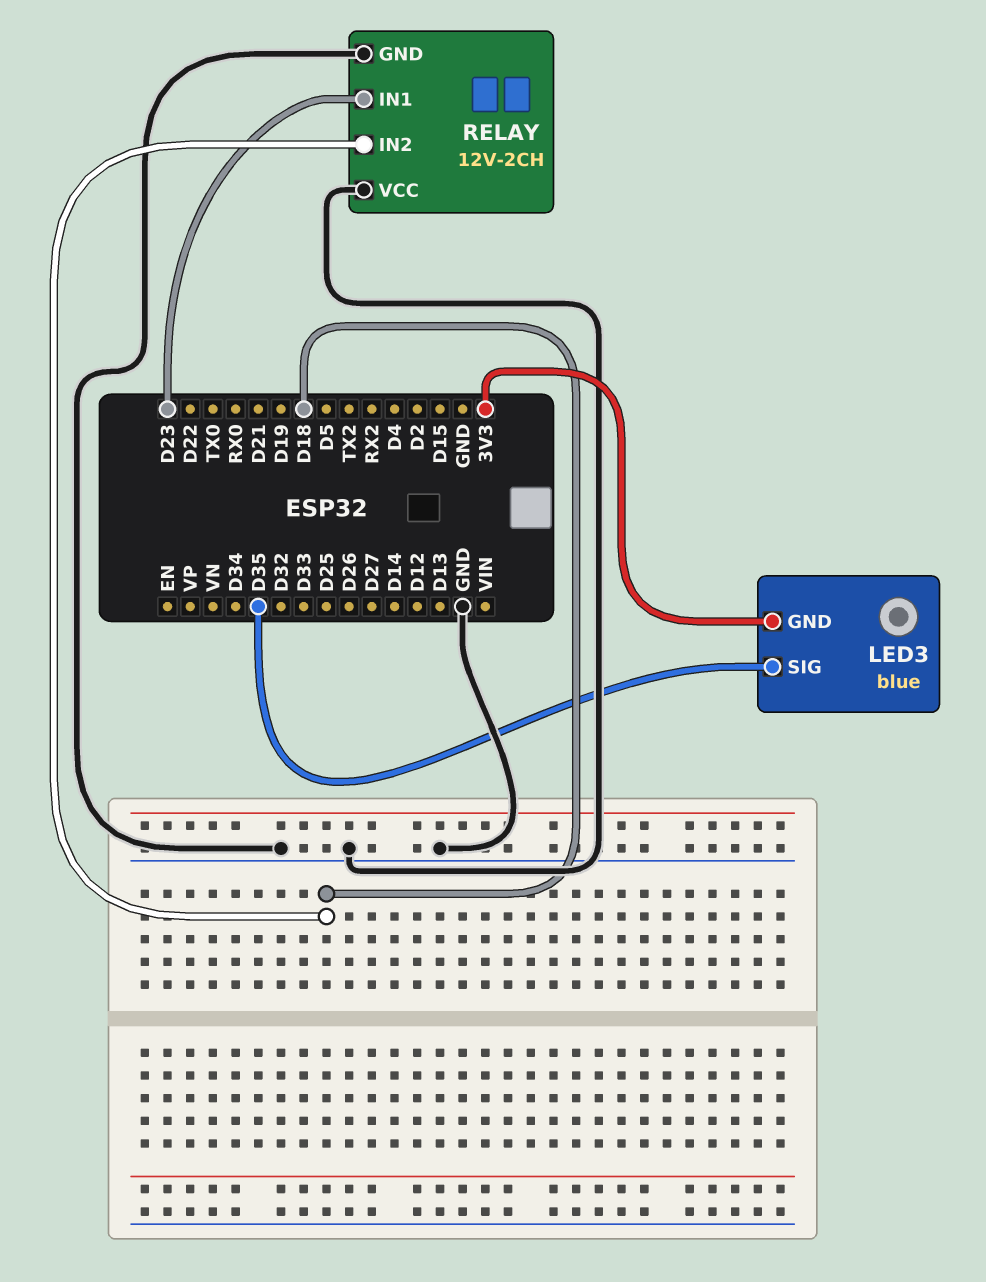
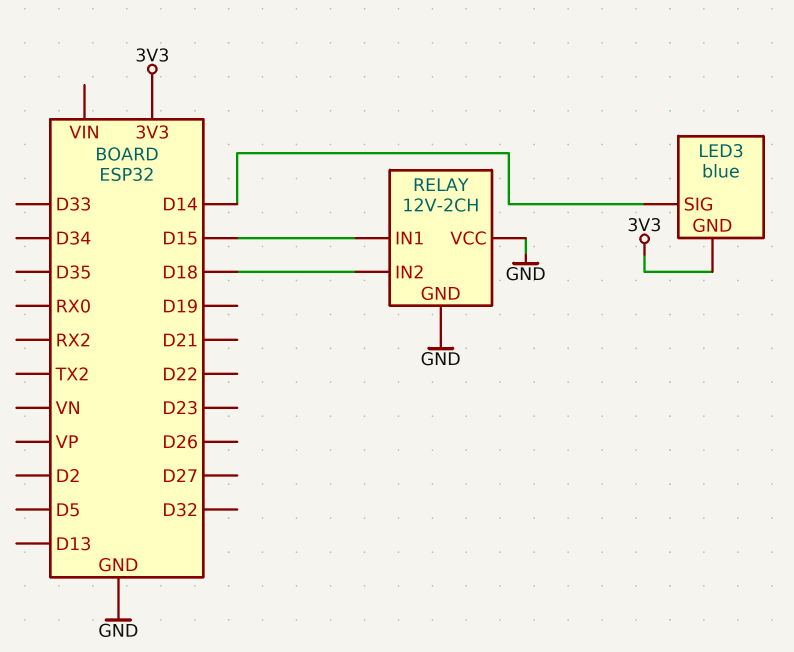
LED3 pin SIG: D35 -> D14
RELAY pin IN1: D23 -> D15

